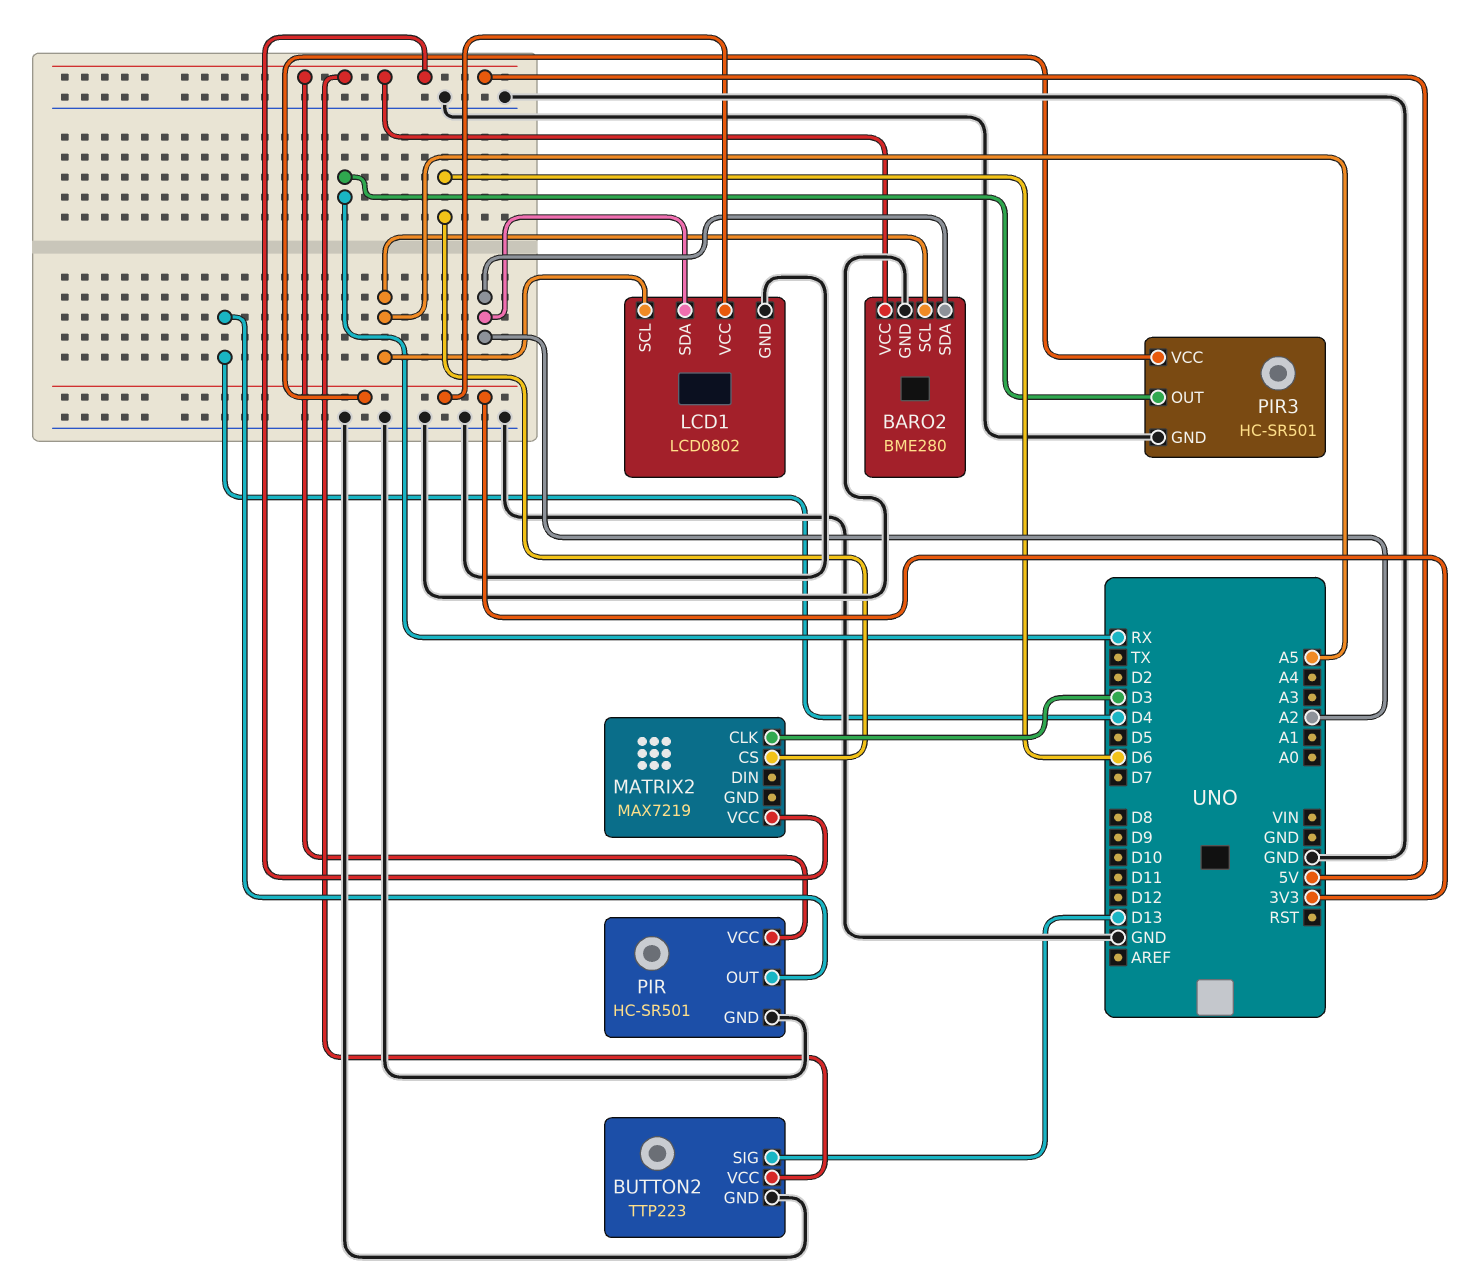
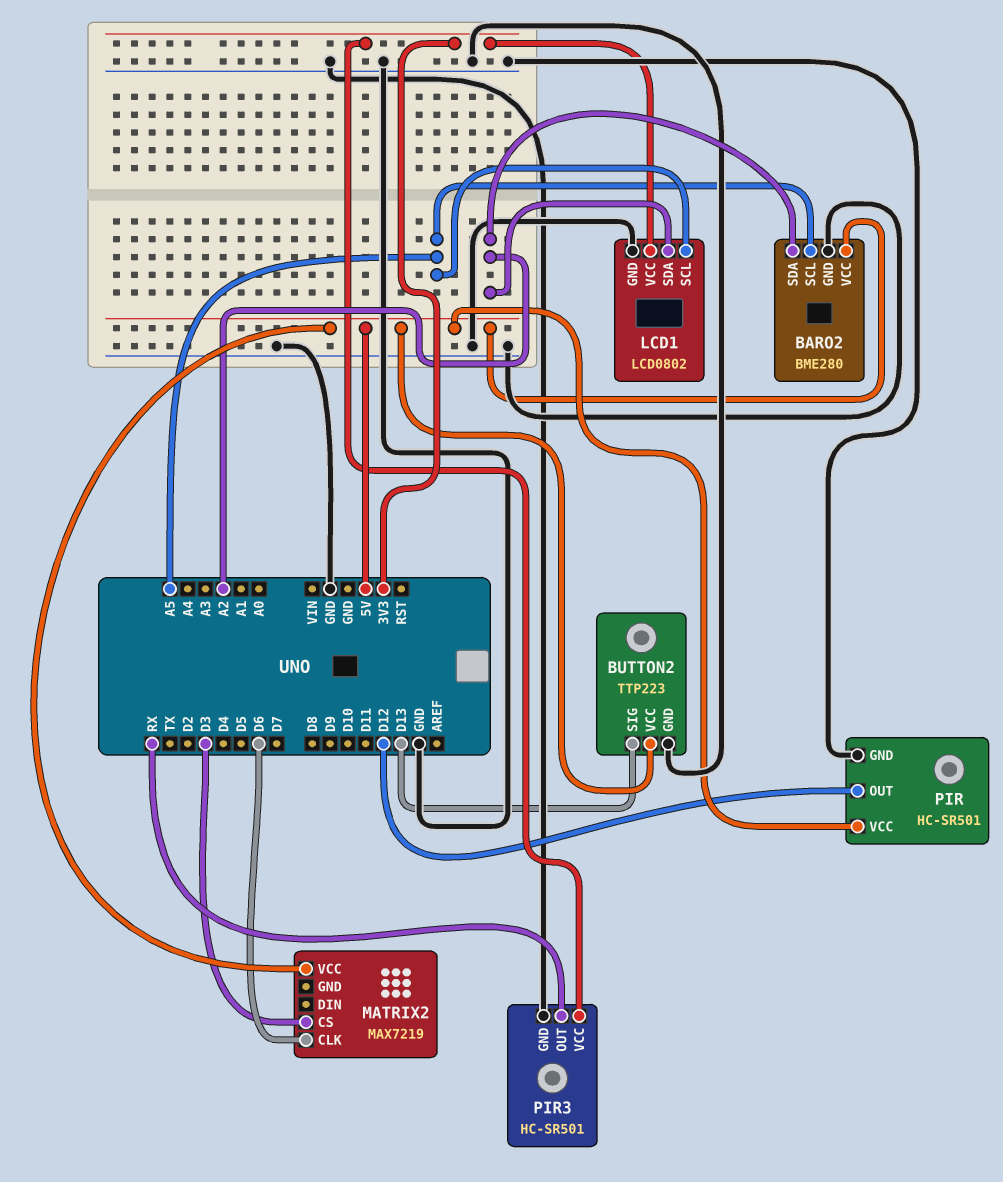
MATRIX2 pin CLK: D3 -> D6
MATRIX2 pin CS: D6 -> D3
PIR pin OUT: D4 -> D12

